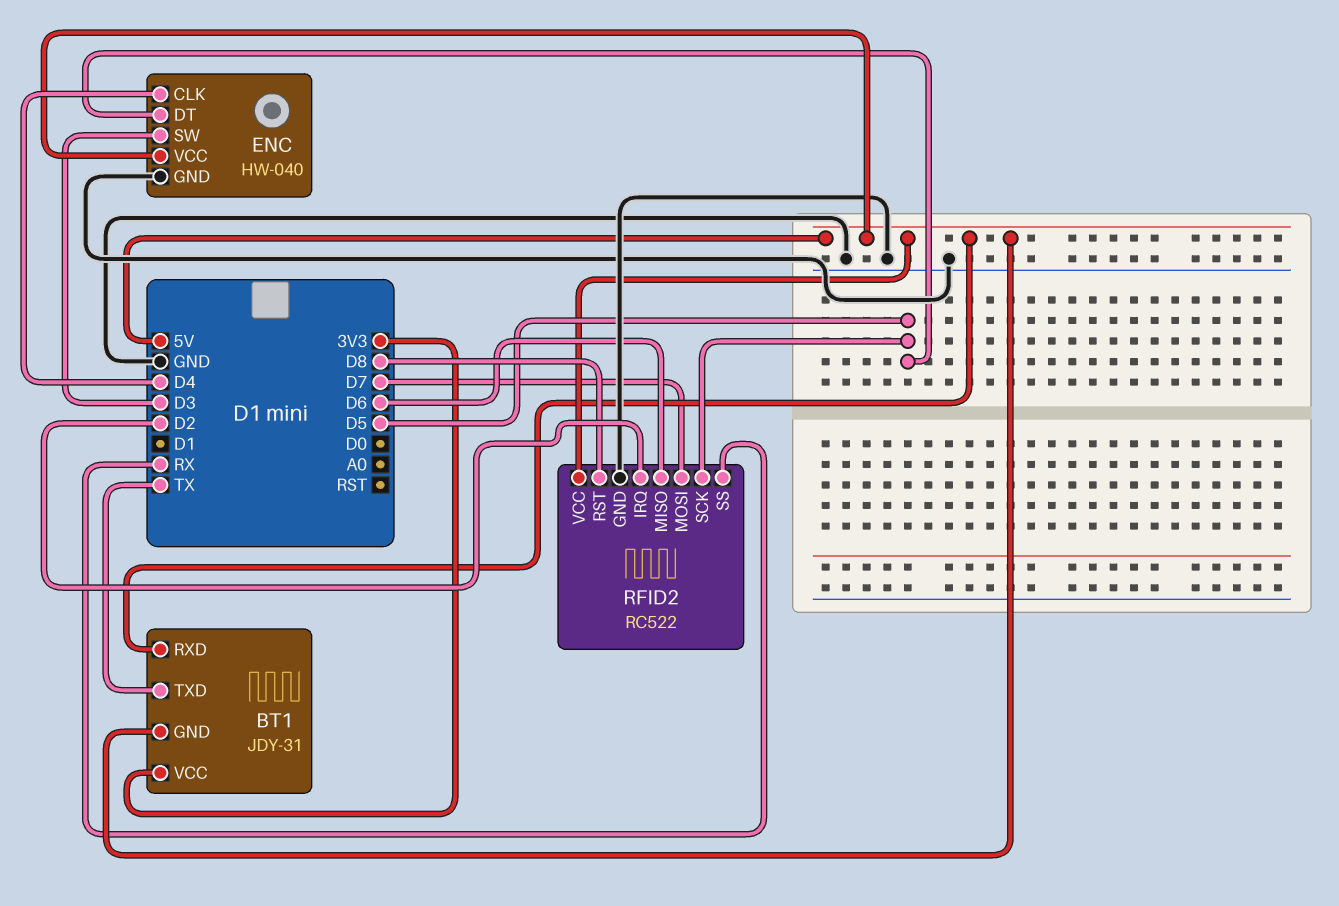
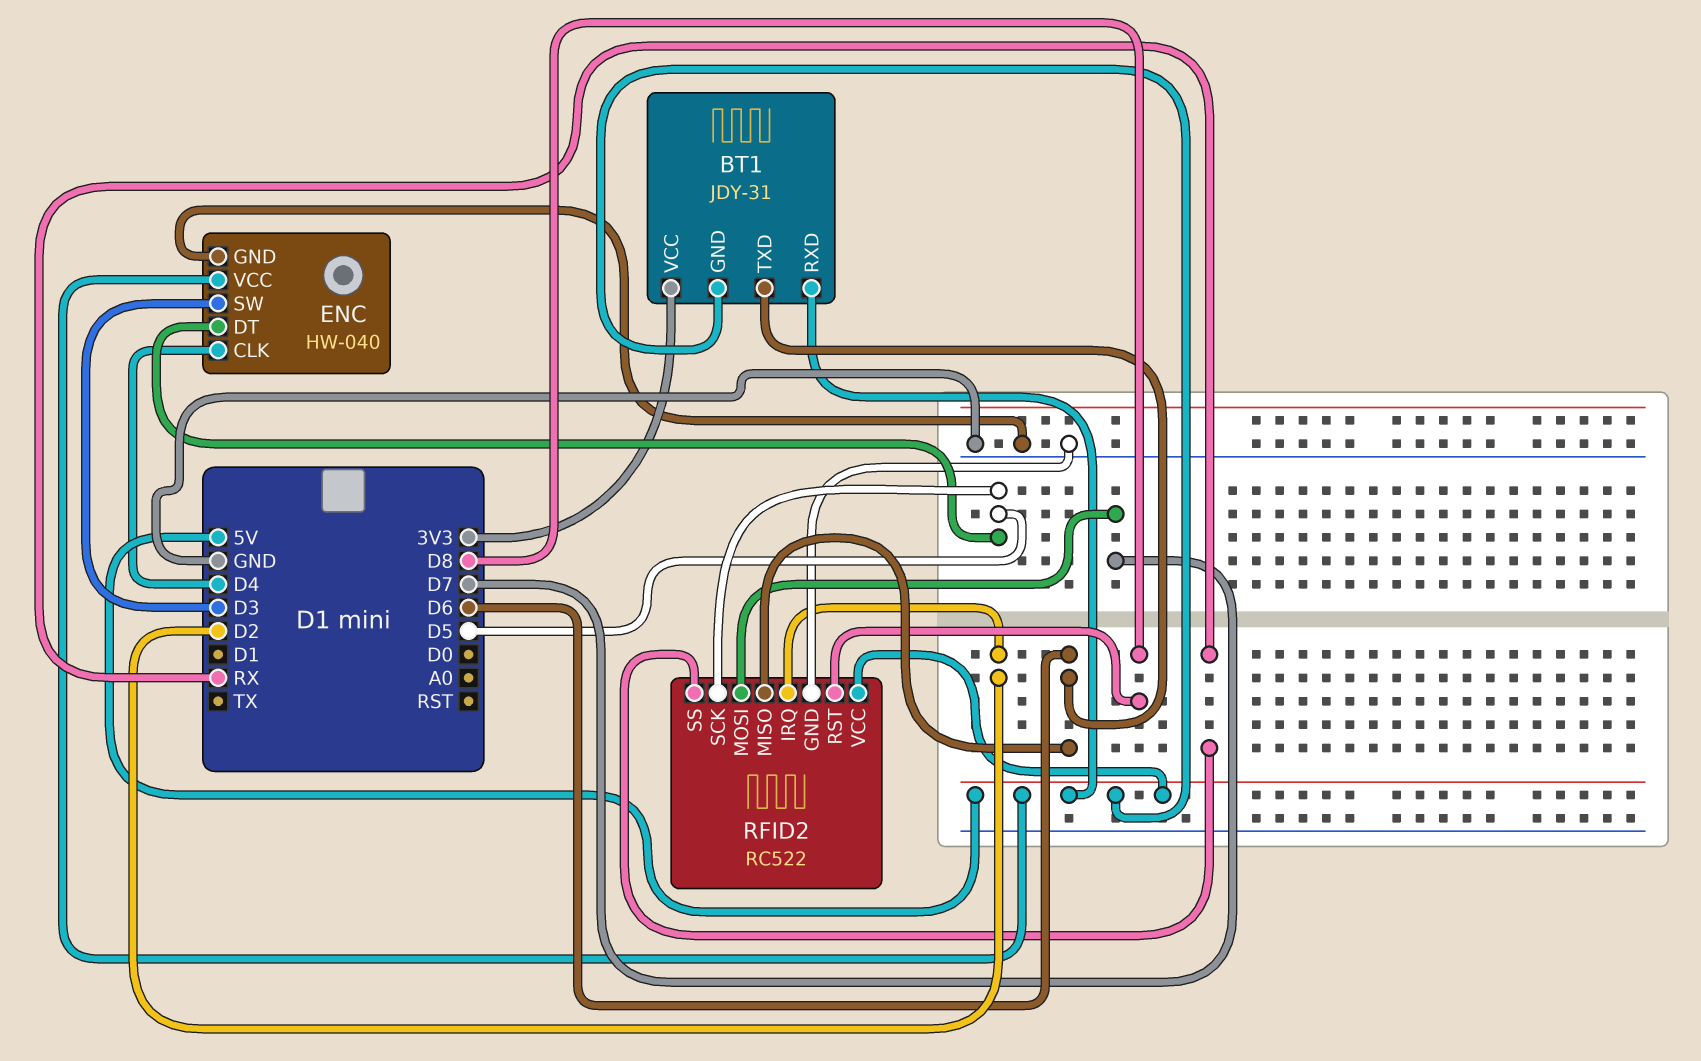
BT1 pin TXD: TX -> D6

